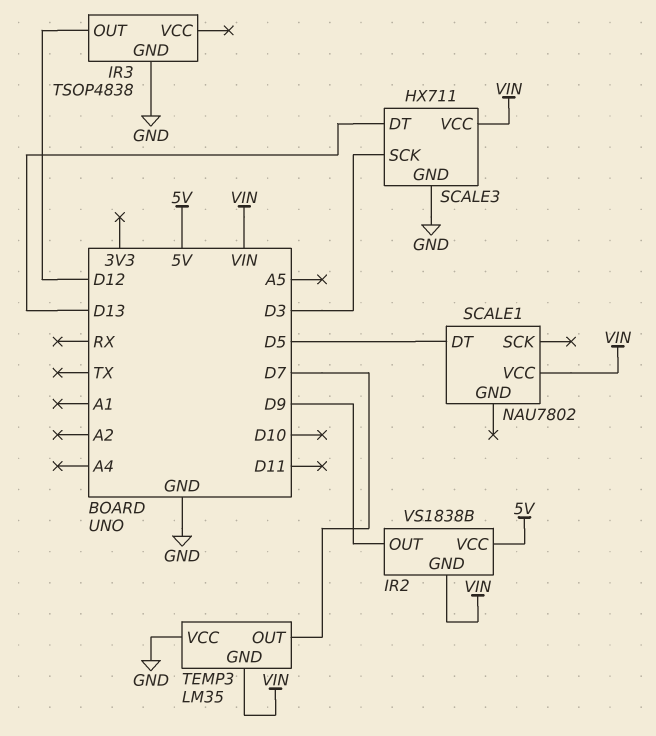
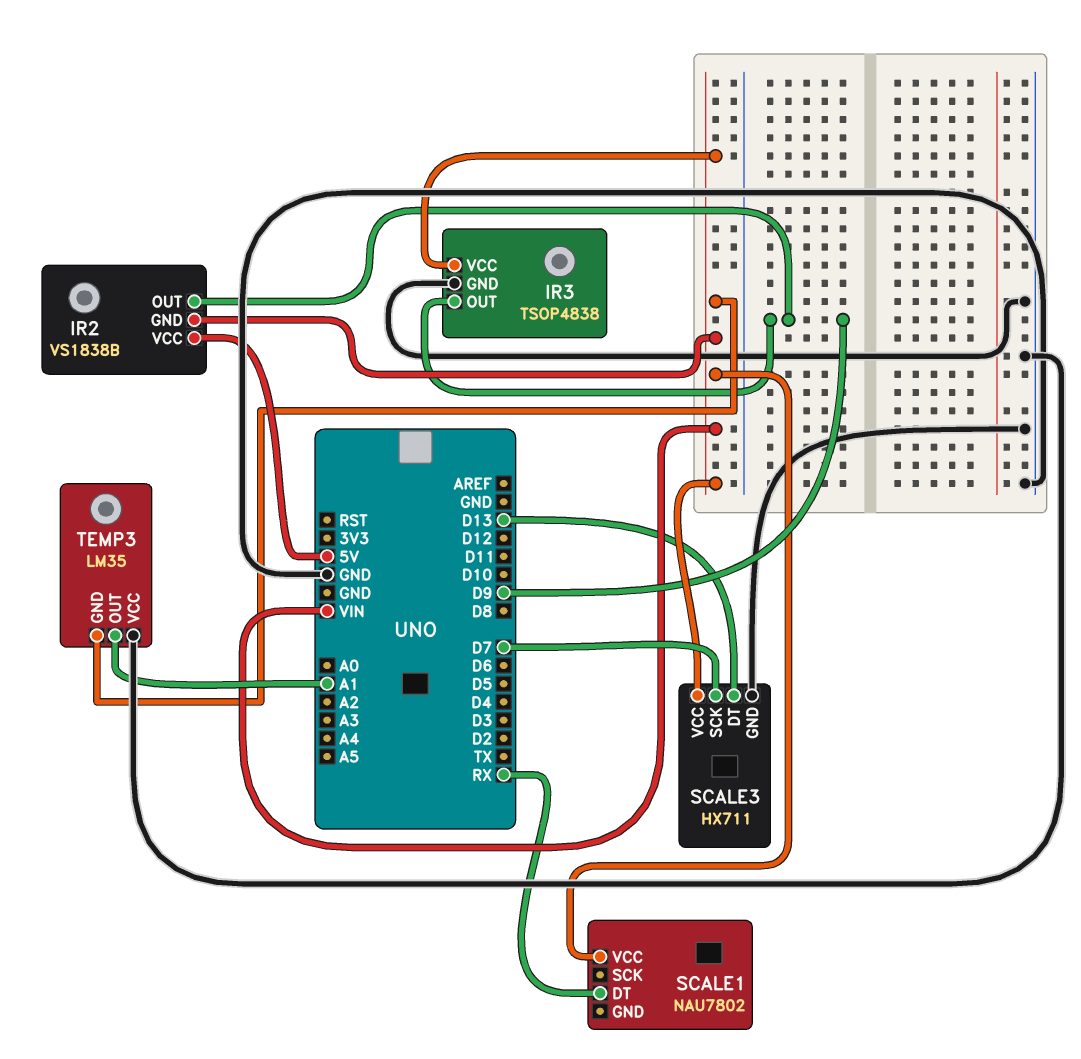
IR3 pin OUT: D12 -> D9
IR3 pin VCC: none -> VIN
SCALE1 pin DT: D5 -> RX
SCALE3 pin SCK: D3 -> D7
TEMP3 pin OUT: D7 -> A1

